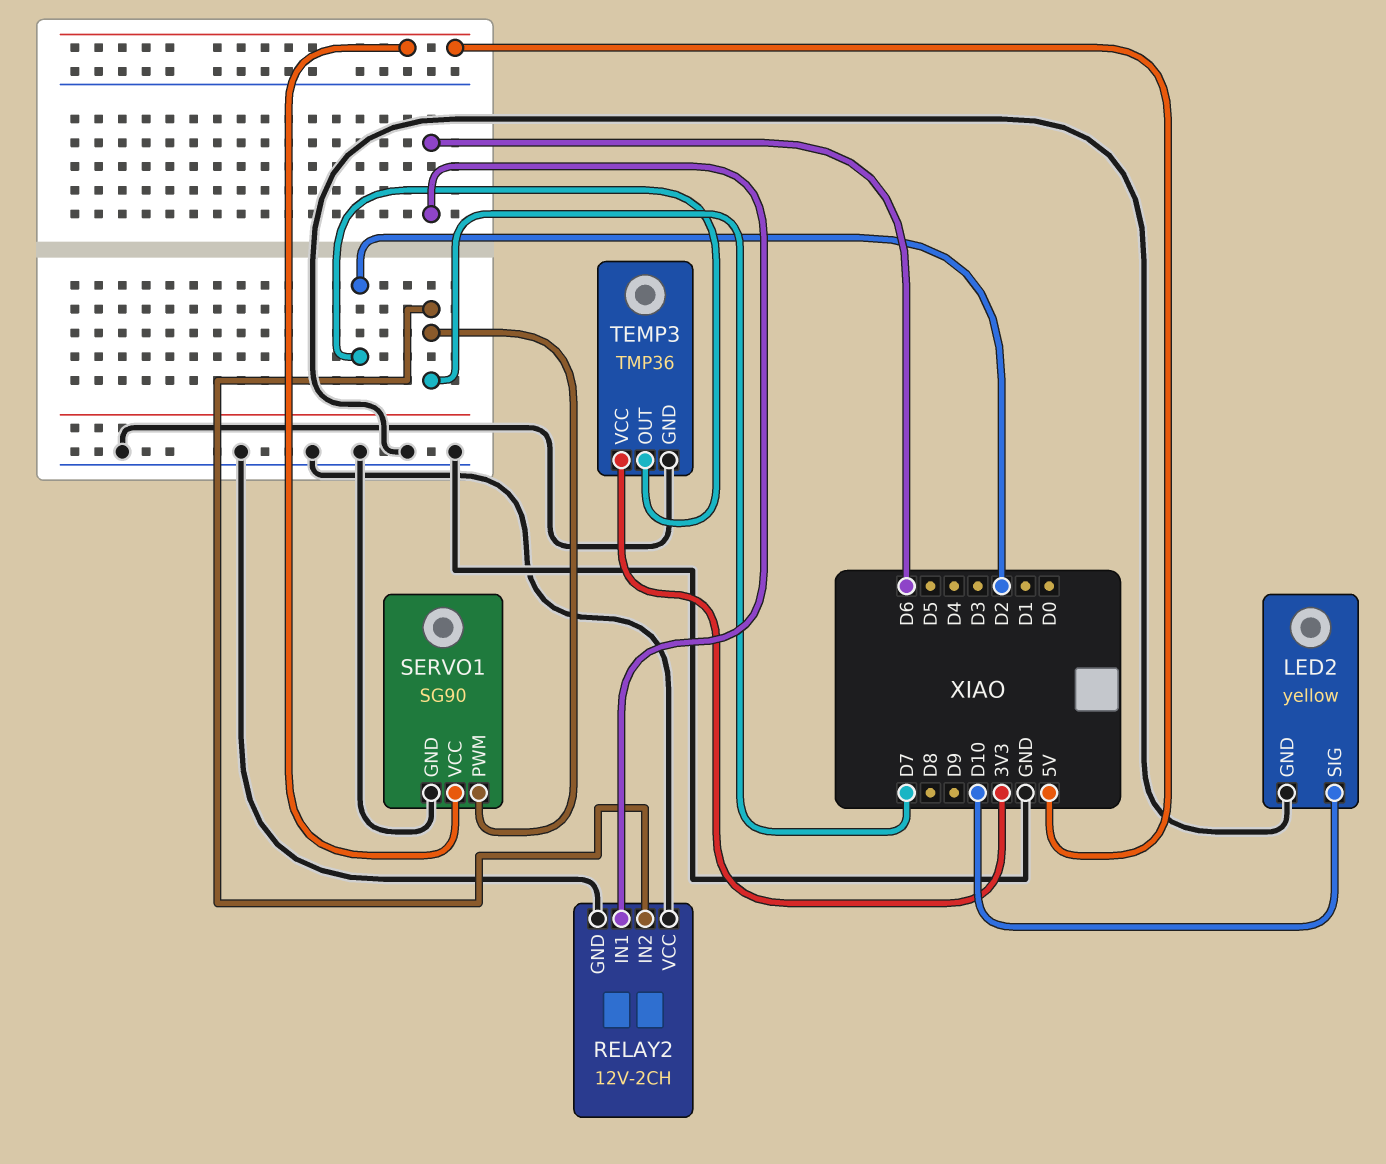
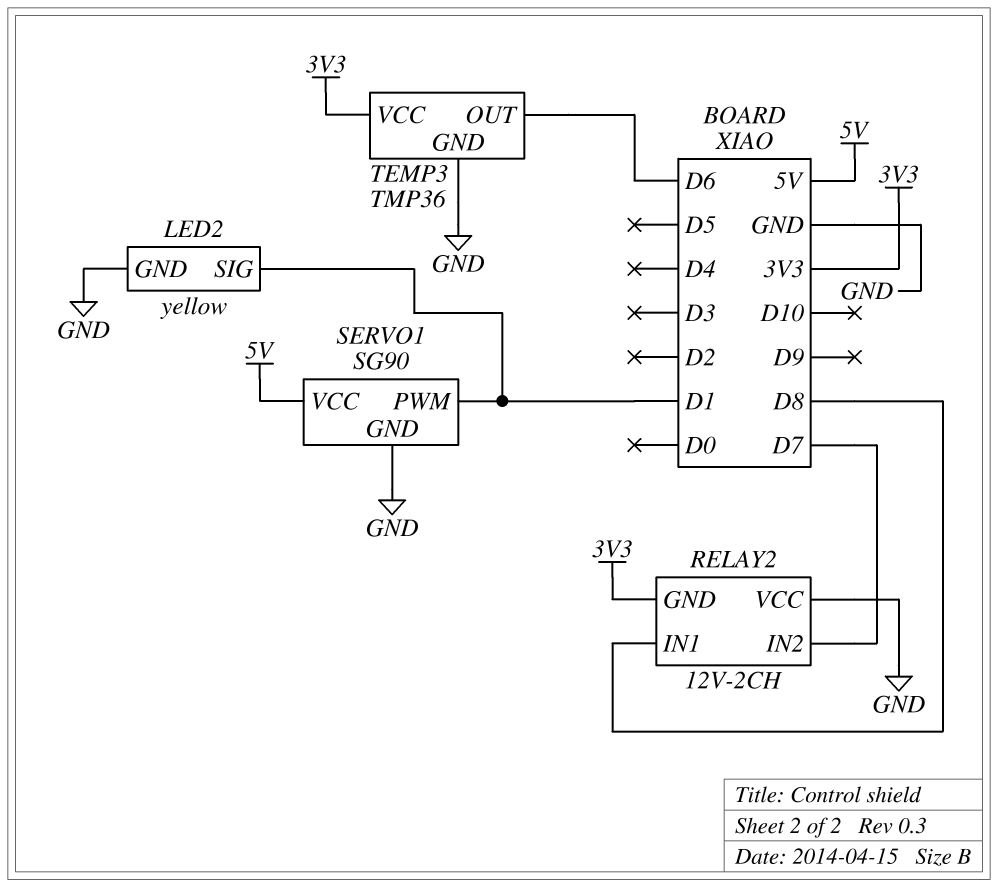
LED2 pin SIG: D10 -> D1
RELAY2 pin GND: GND -> 3V3
RELAY2 pin IN1: D6 -> D8
SERVO1 pin PWM: D7 -> D1
TEMP3 pin OUT: D2 -> D6

